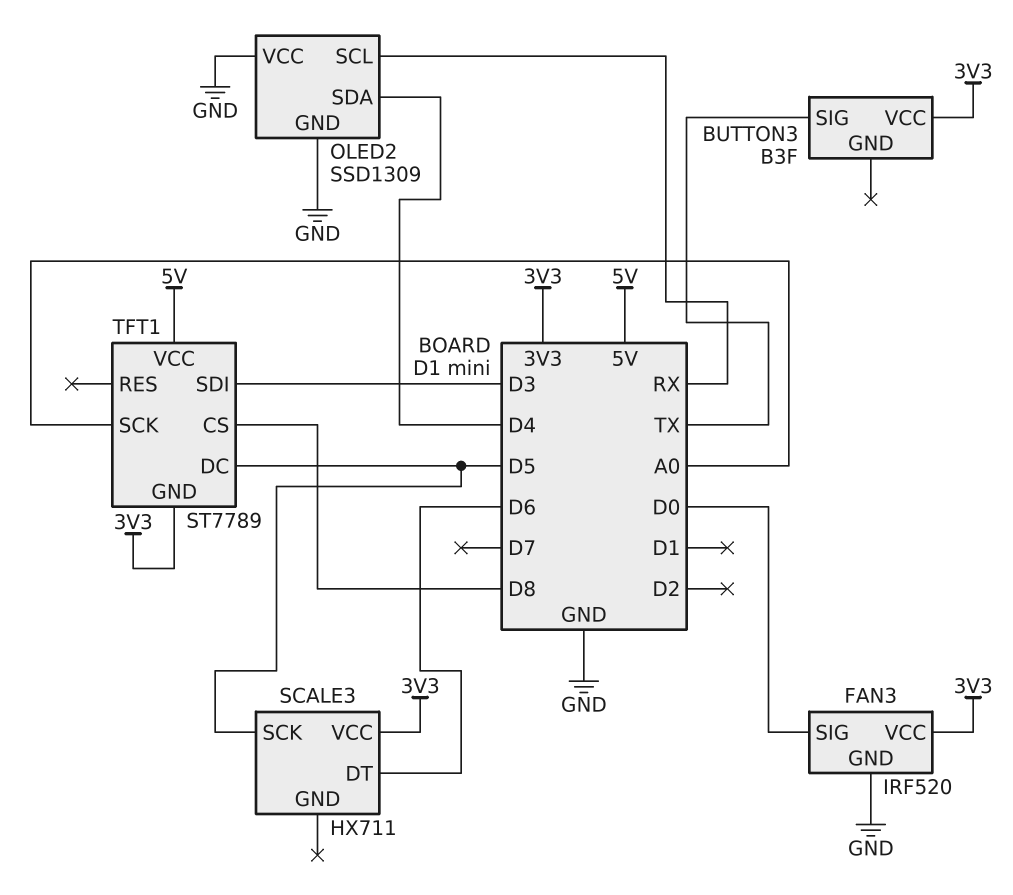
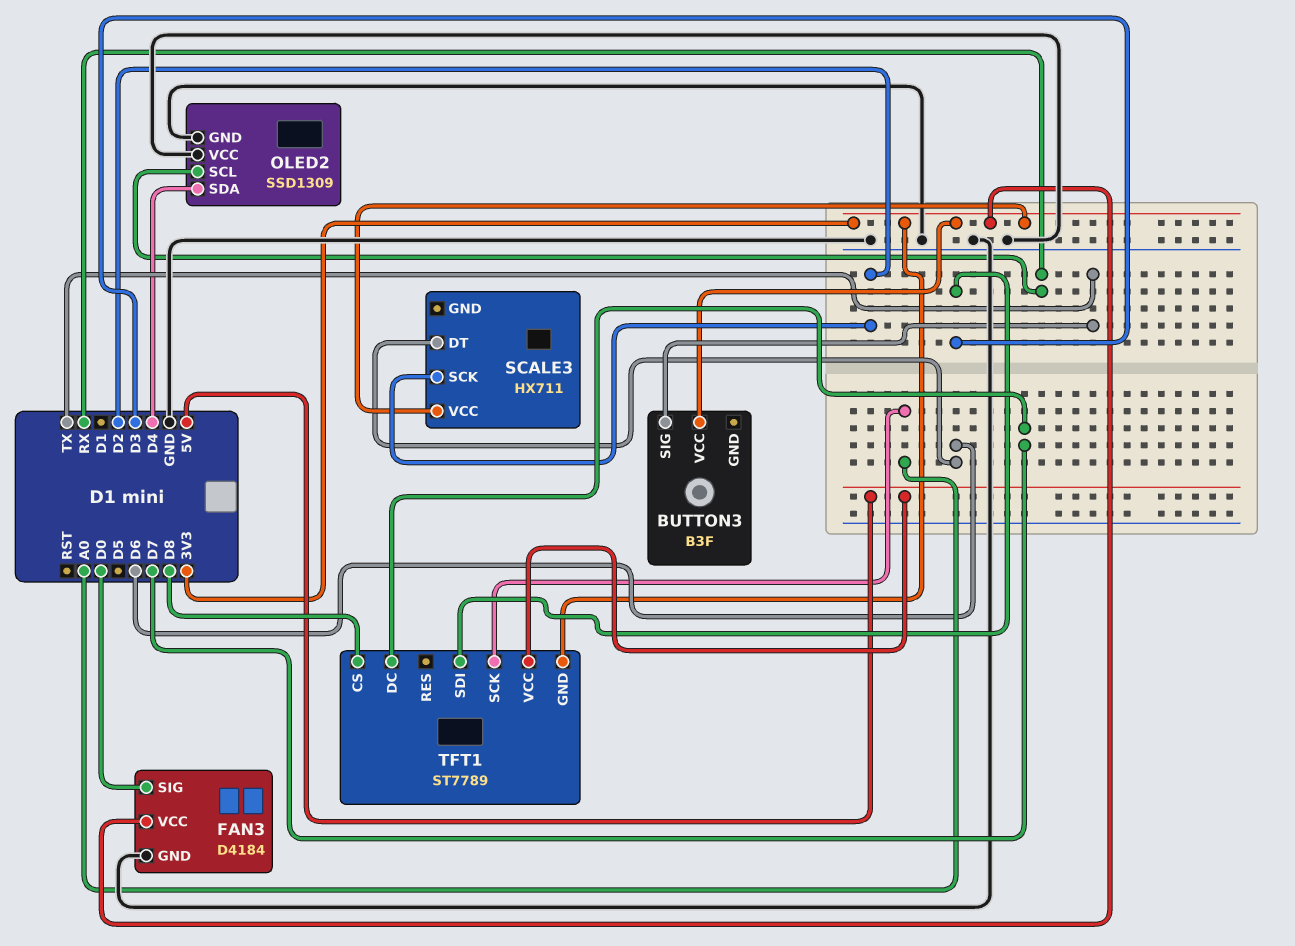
FAN3: IRF520 -> D4184
SCALE3 pin SCK: D5 -> D2
TFT1 pin DC: D5 -> D7

